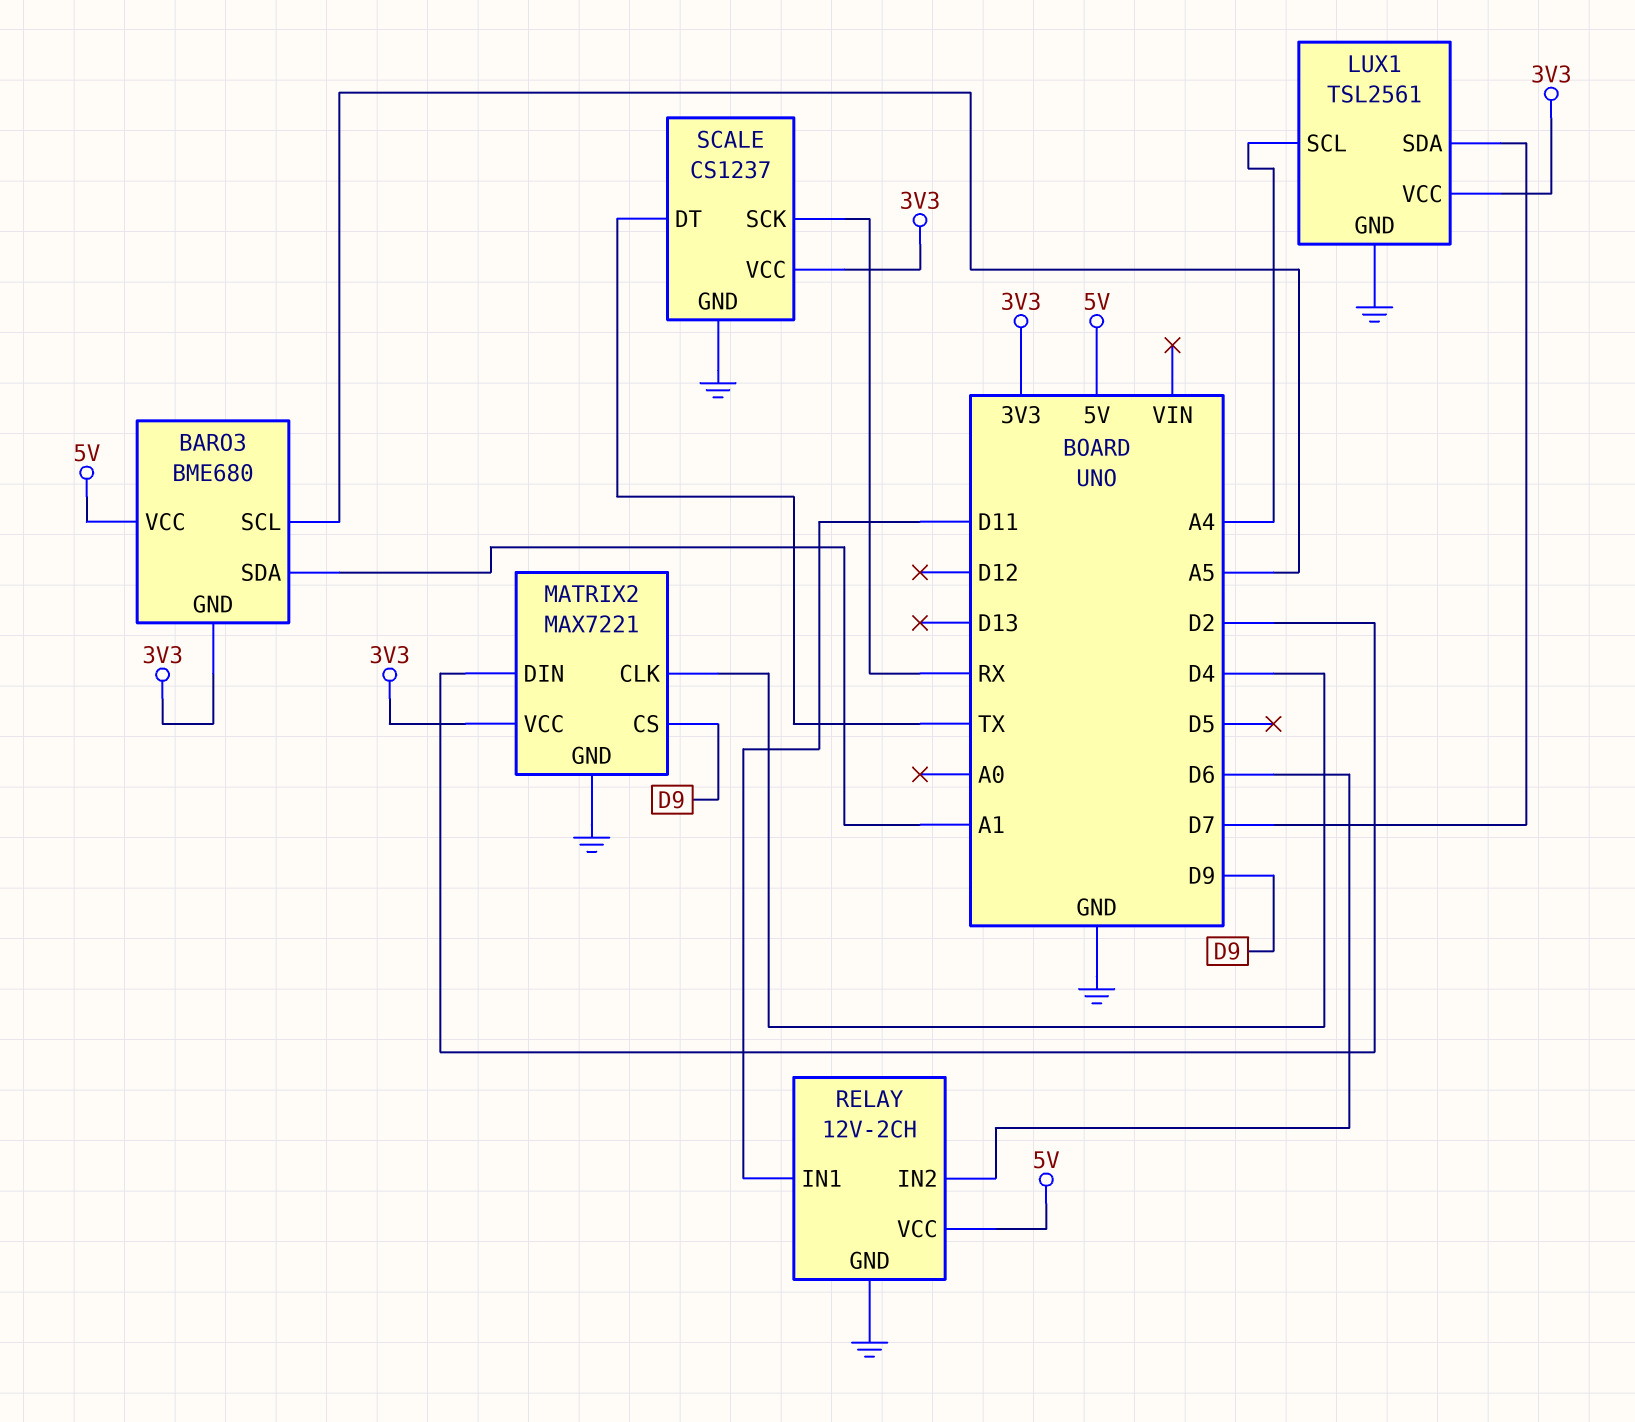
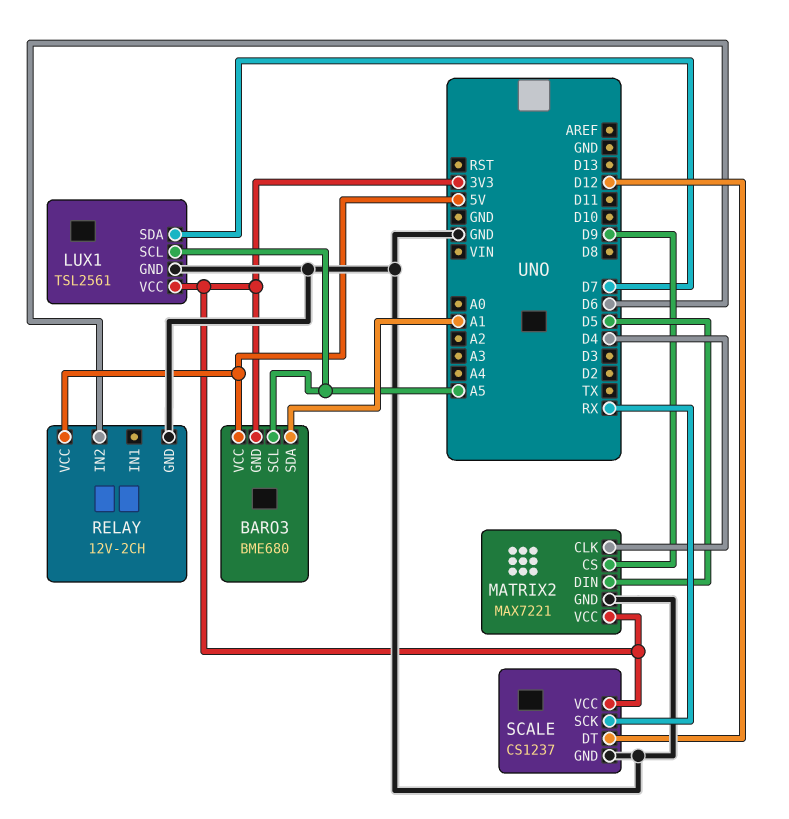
LUX1 pin SCL: A4 -> A5
MATRIX2 pin DIN: D2 -> D5
RELAY pin IN1: D11 -> none
SCALE pin DT: TX -> D12

